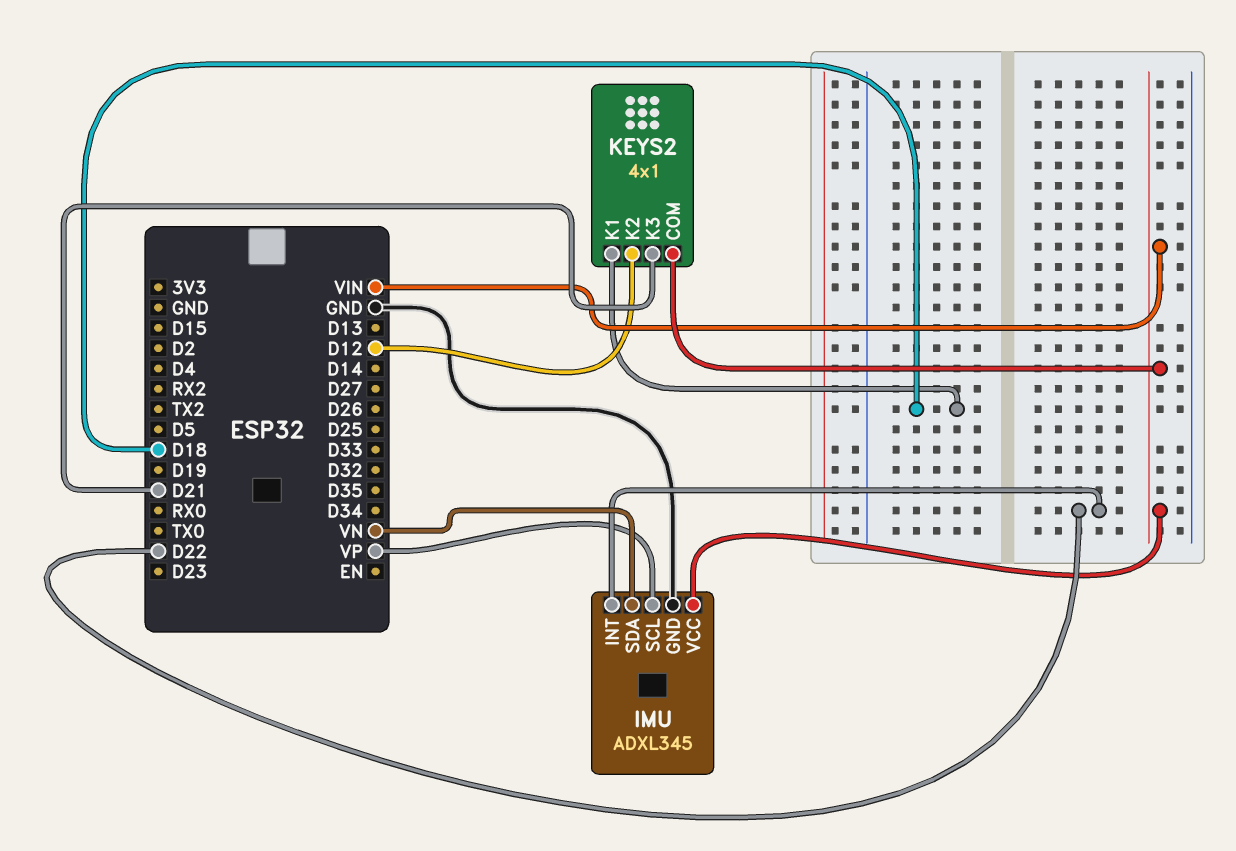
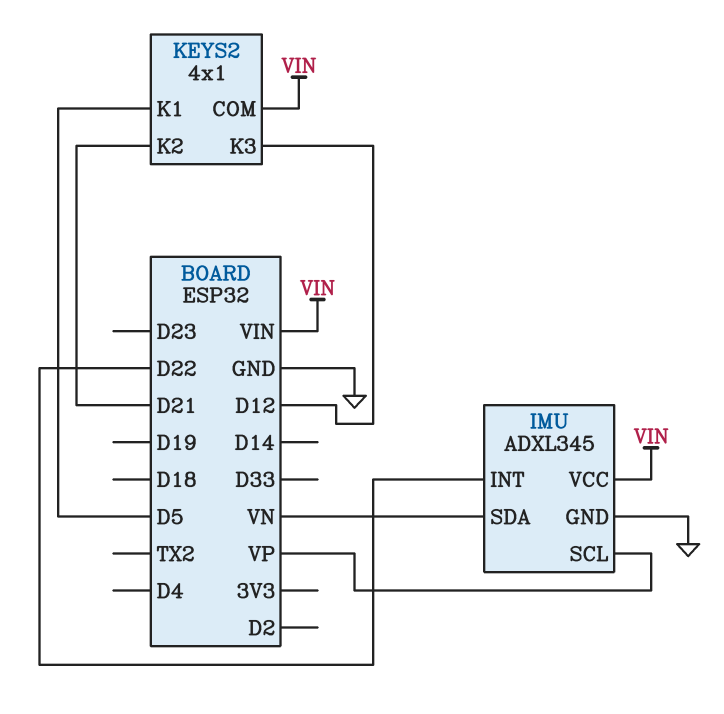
KEYS2 pin K1: D18 -> D5
KEYS2 pin K2: D12 -> D21
KEYS2 pin K3: D21 -> D12

